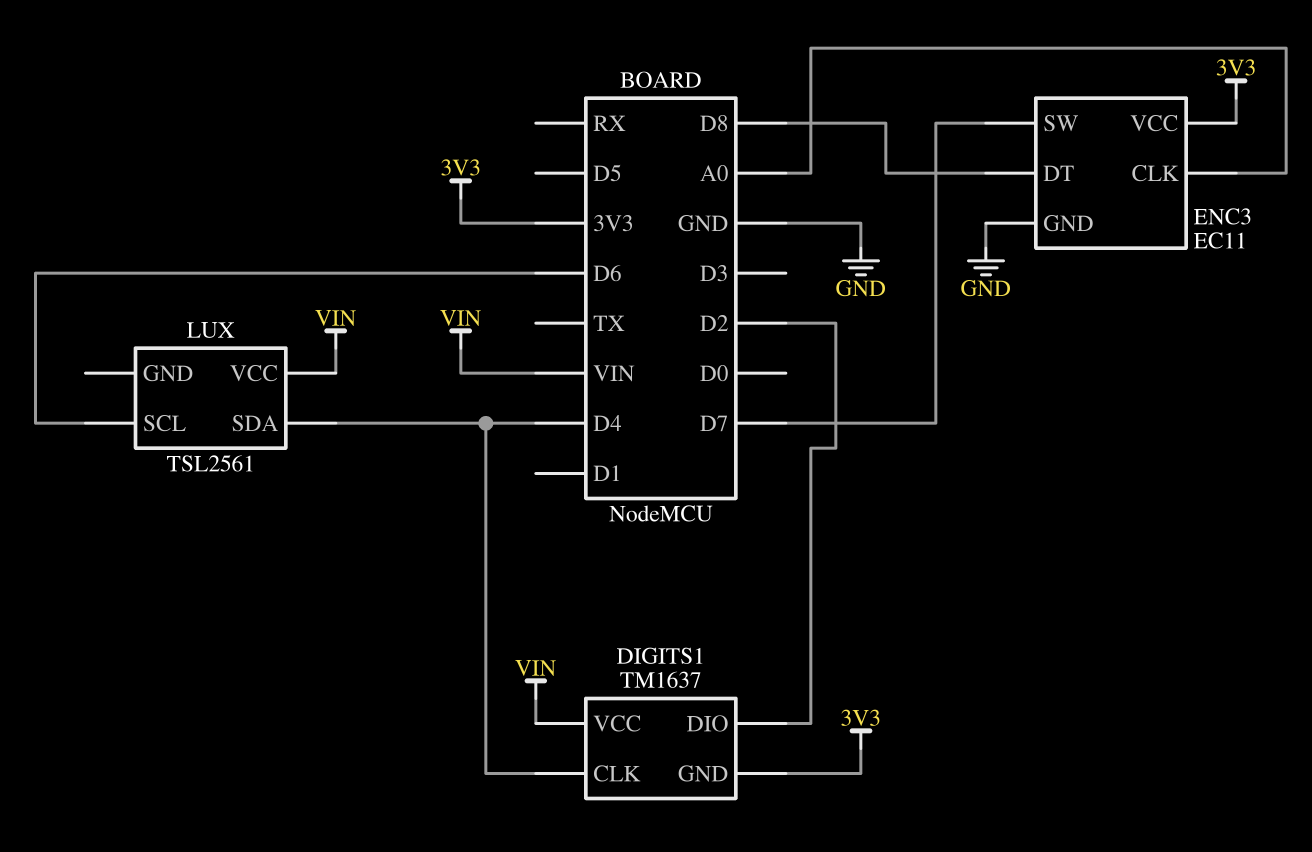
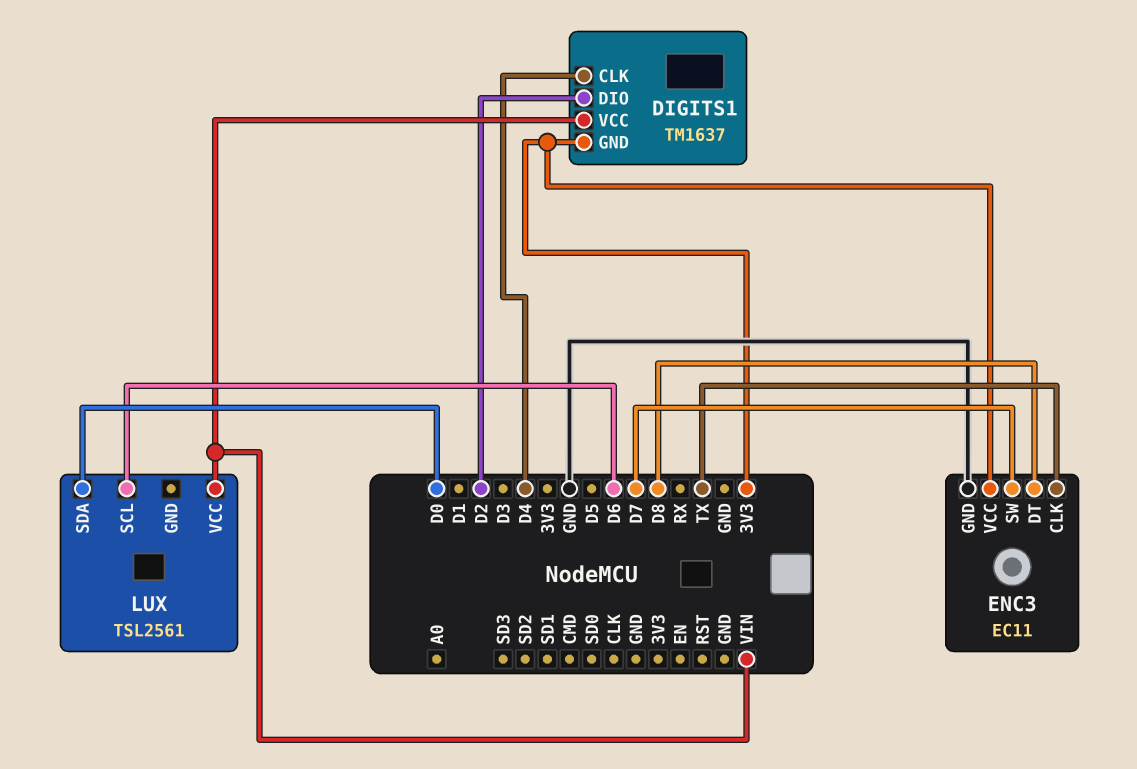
ENC3 pin CLK: A0 -> TX
LUX pin SDA: D4 -> D0

